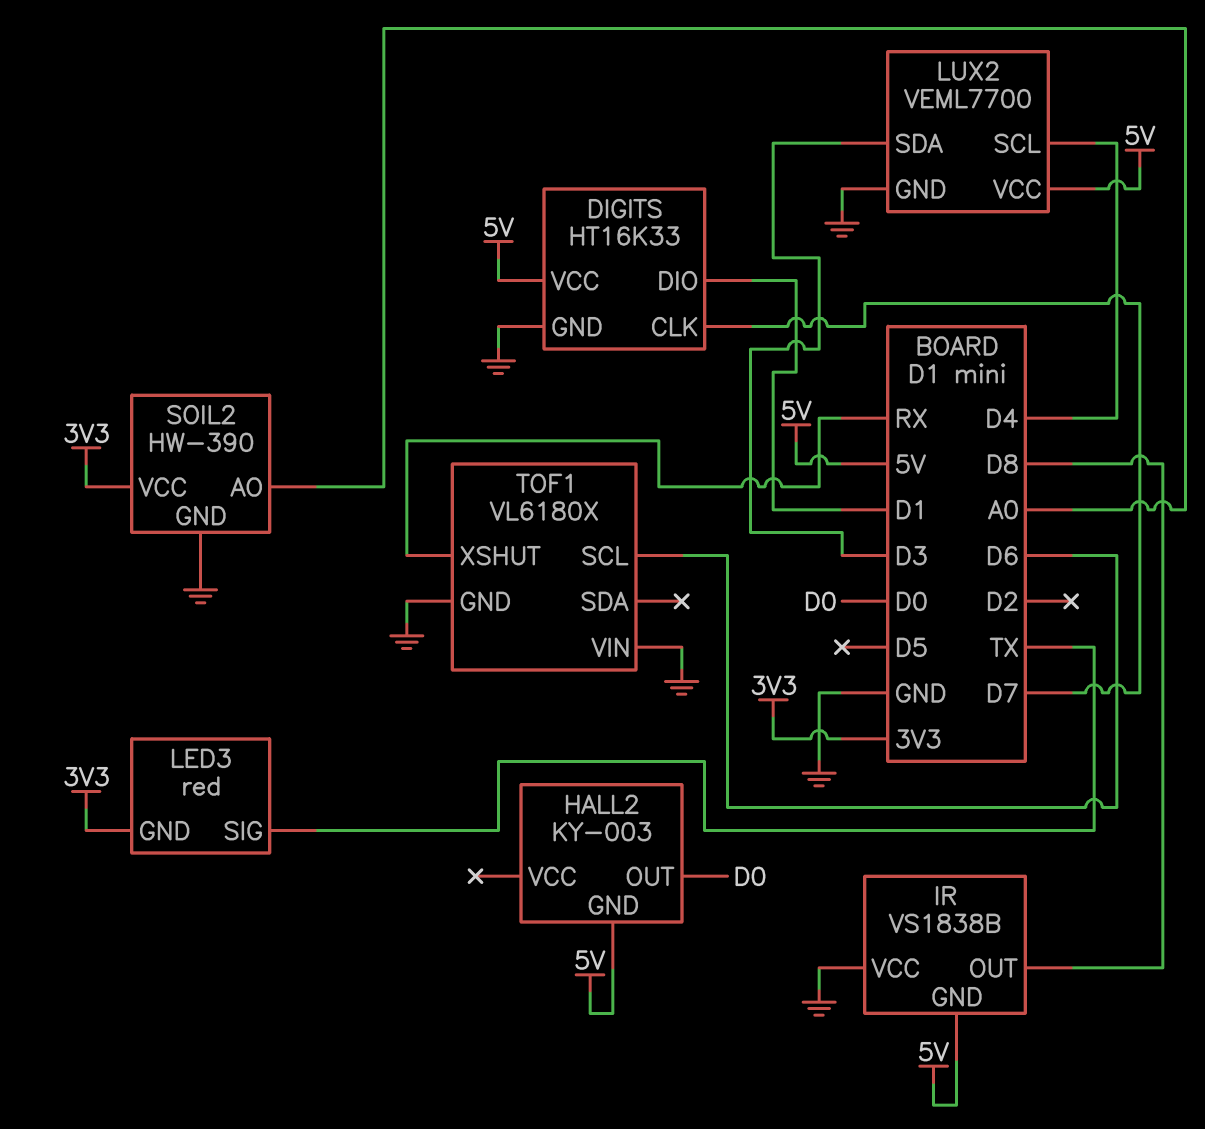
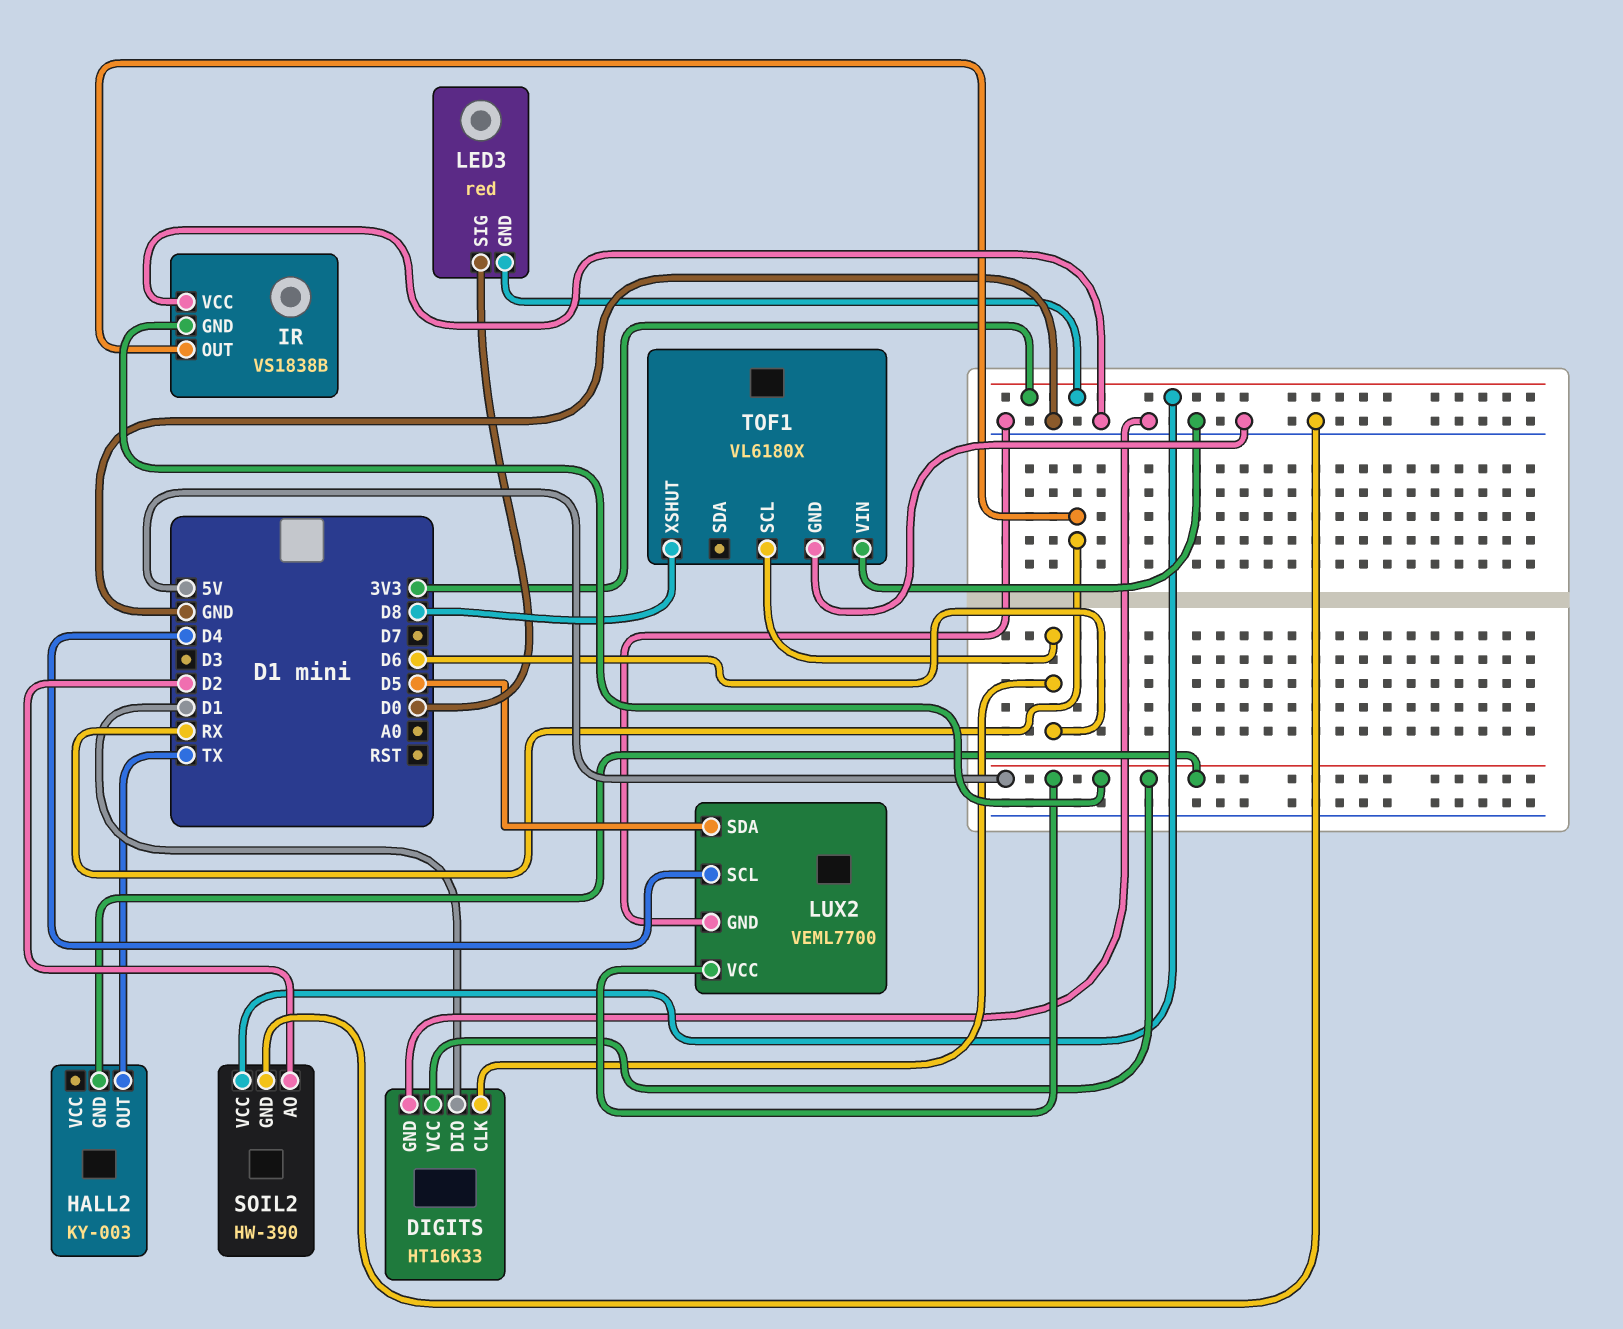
DIGITS pin CLK: D7 -> D6
HALL2 pin OUT: D0 -> TX
IR pin OUT: D8 -> RX
LED3 pin SIG: TX -> D0
LUX2 pin SDA: D3 -> D5
SOIL2 pin AO: A0 -> D2
TOF1 pin XSHUT: RX -> D8

